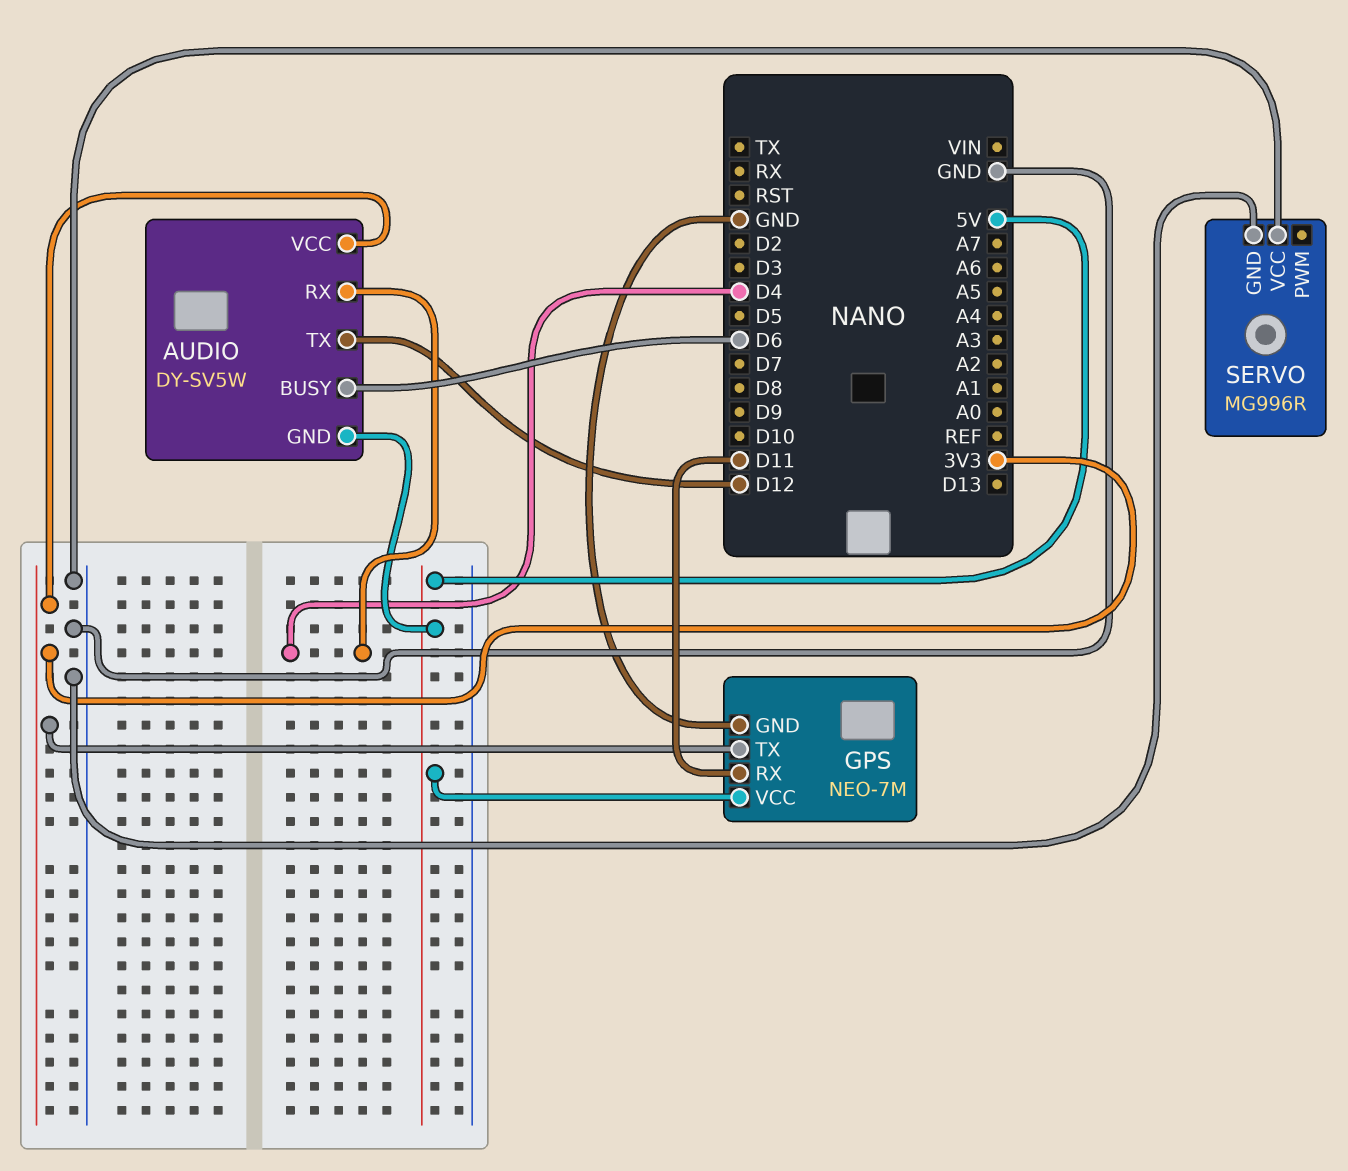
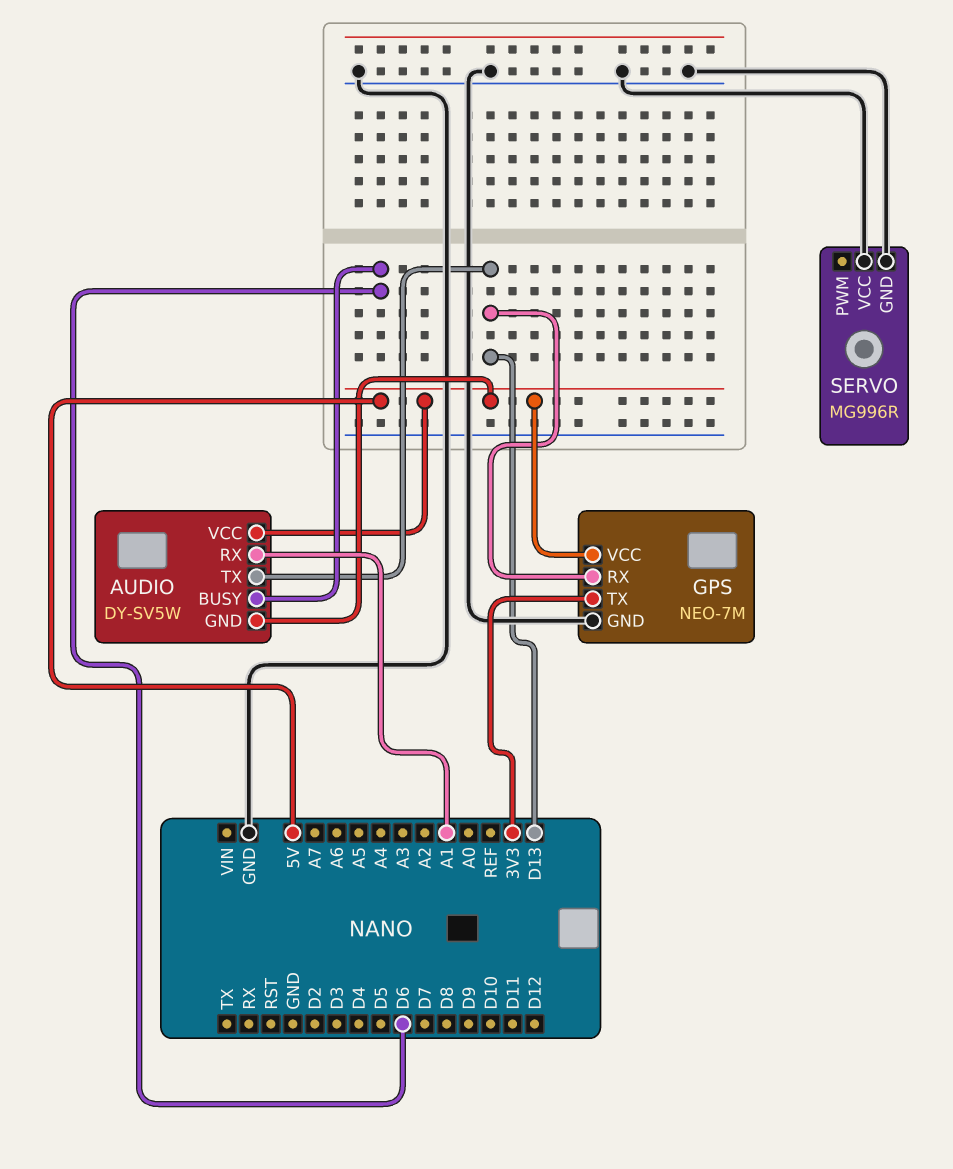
AUDIO pin RX: D4 -> A1
AUDIO pin TX: D12 -> D13
AUDIO pin VCC: 3V3 -> 5V
GPS pin RX: D11 -> D13

